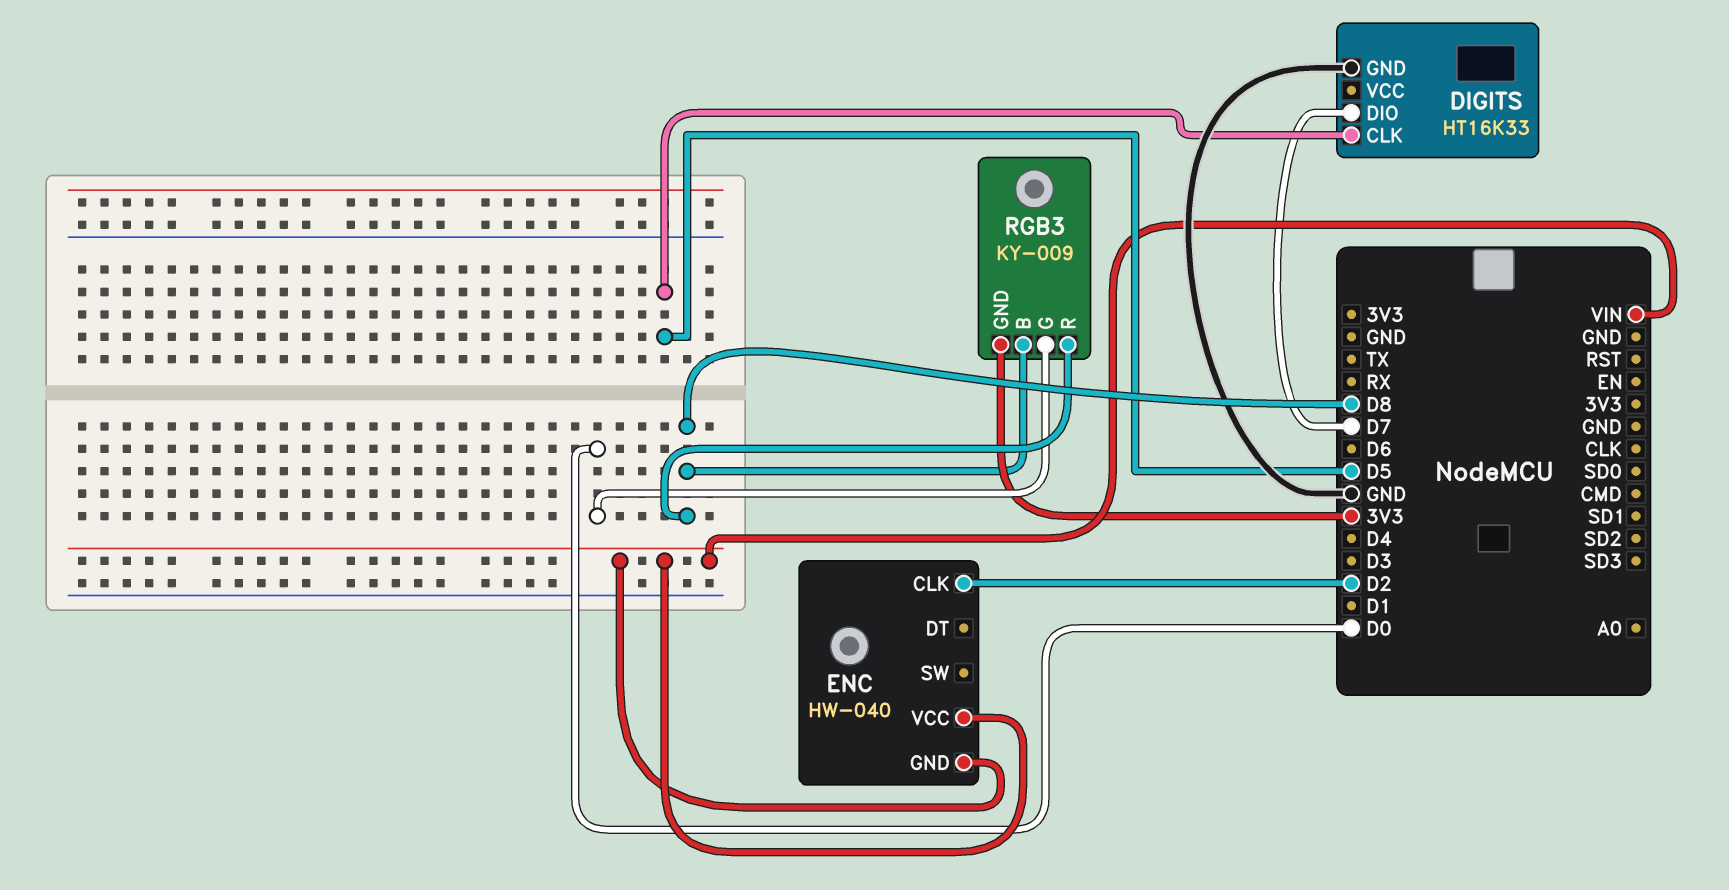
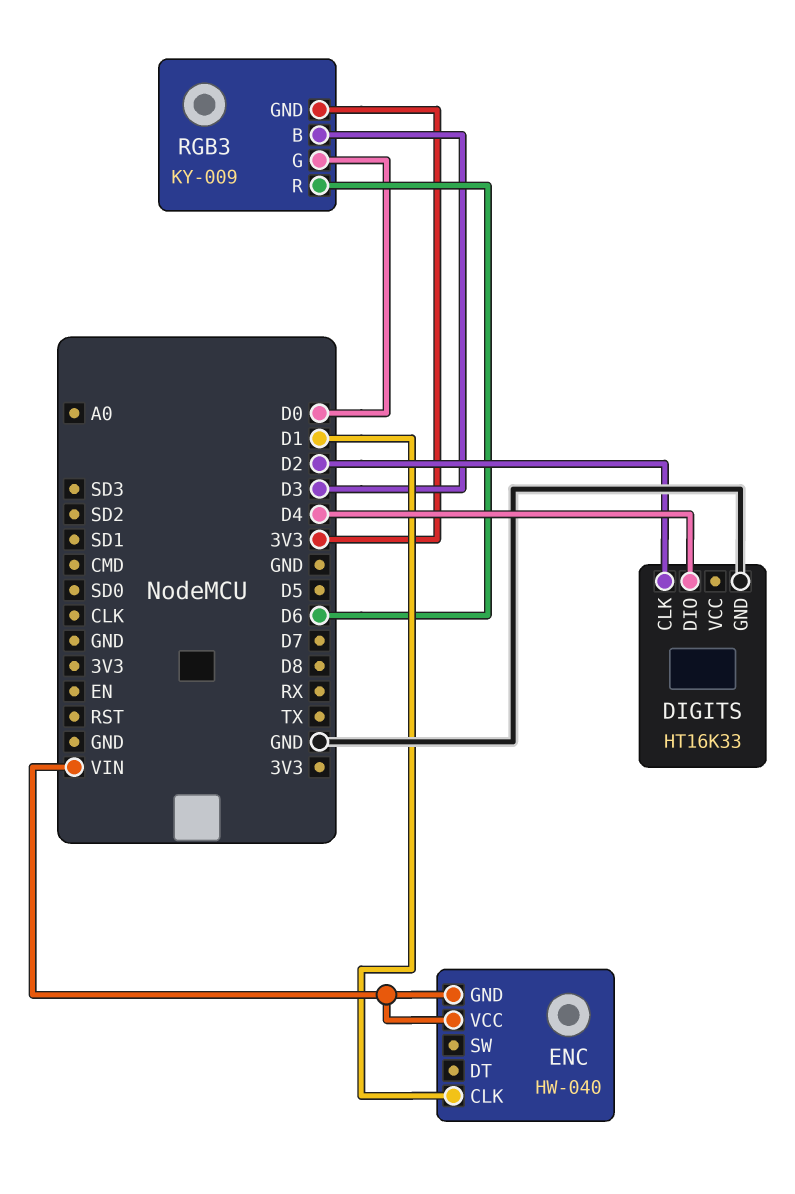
DIGITS pin CLK: D5 -> D2
DIGITS pin DIO: D7 -> D4
ENC pin CLK: D2 -> D1
RGB3 pin B: D8 -> D3
RGB3 pin R: D8 -> D6

